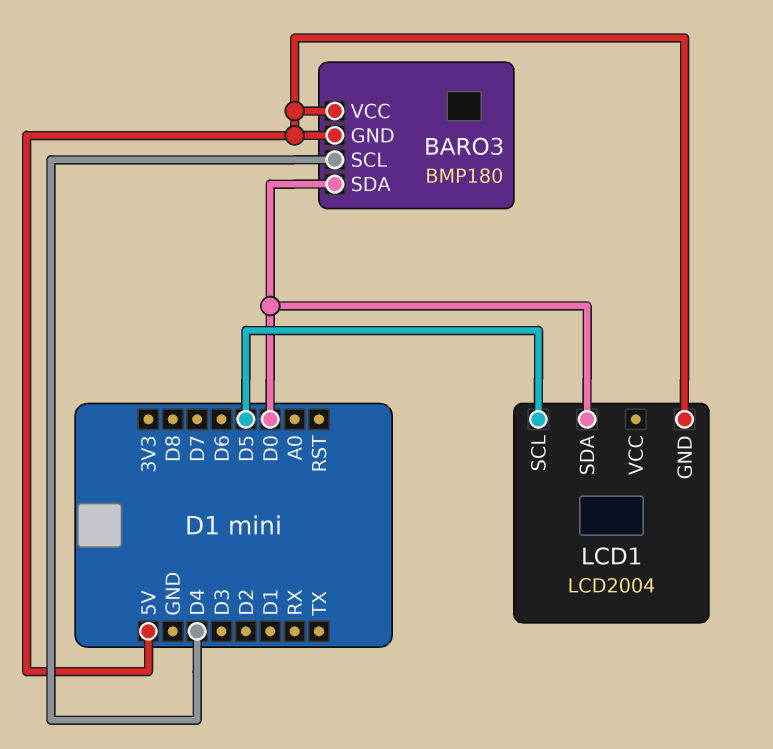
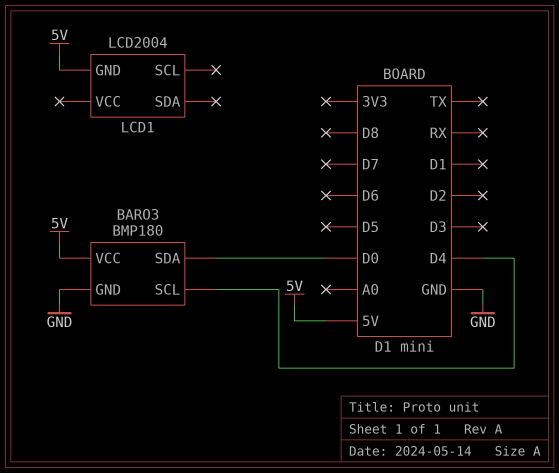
BARO3 pin GND: 5V -> GND
LCD1 pin SCL: D5 -> none
LCD1 pin SDA: D0 -> none

